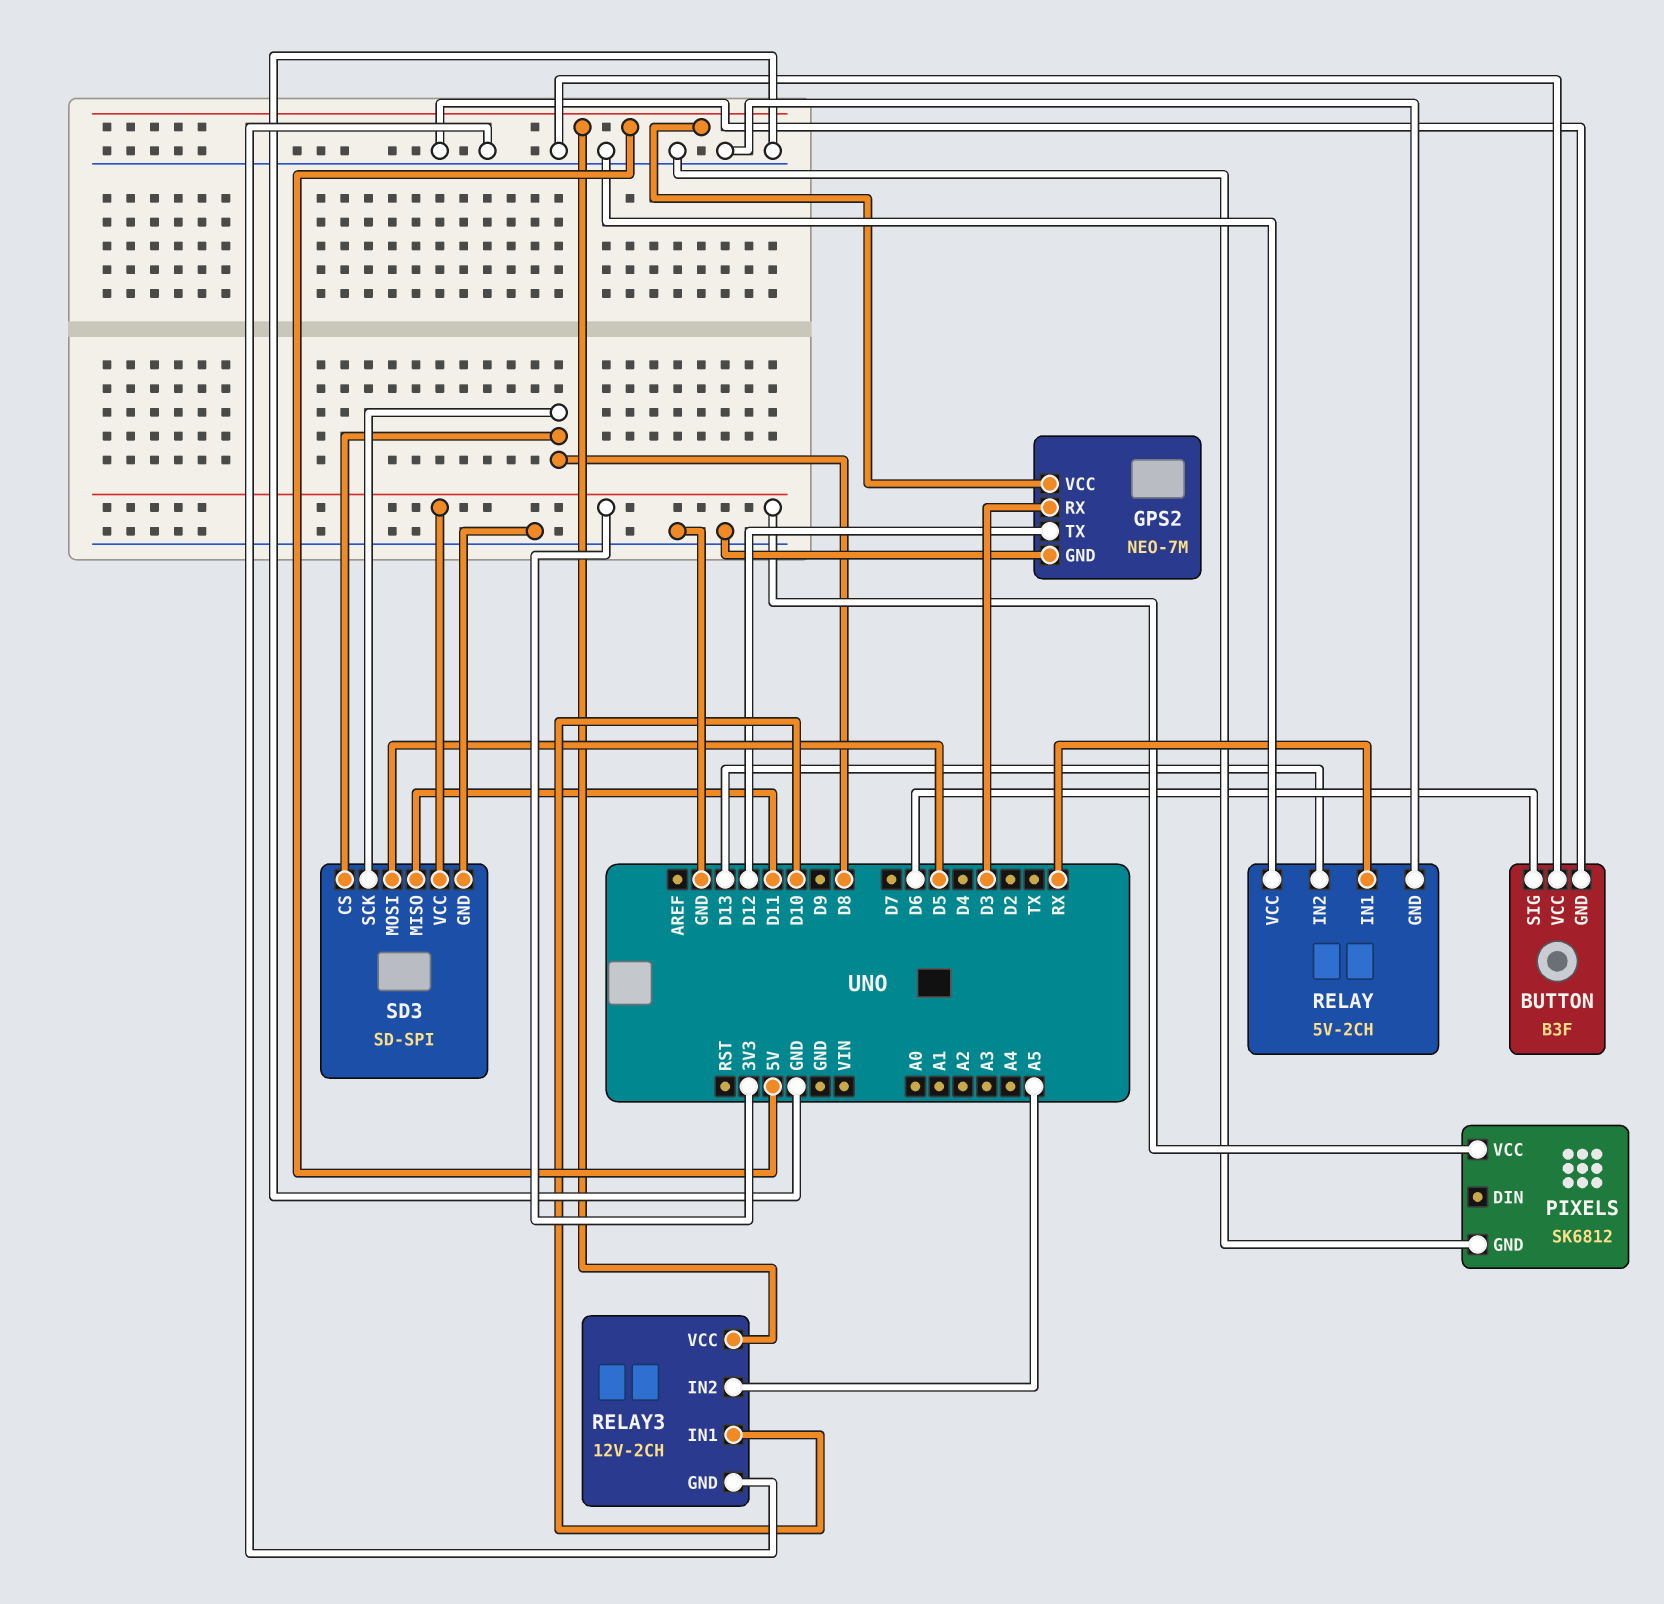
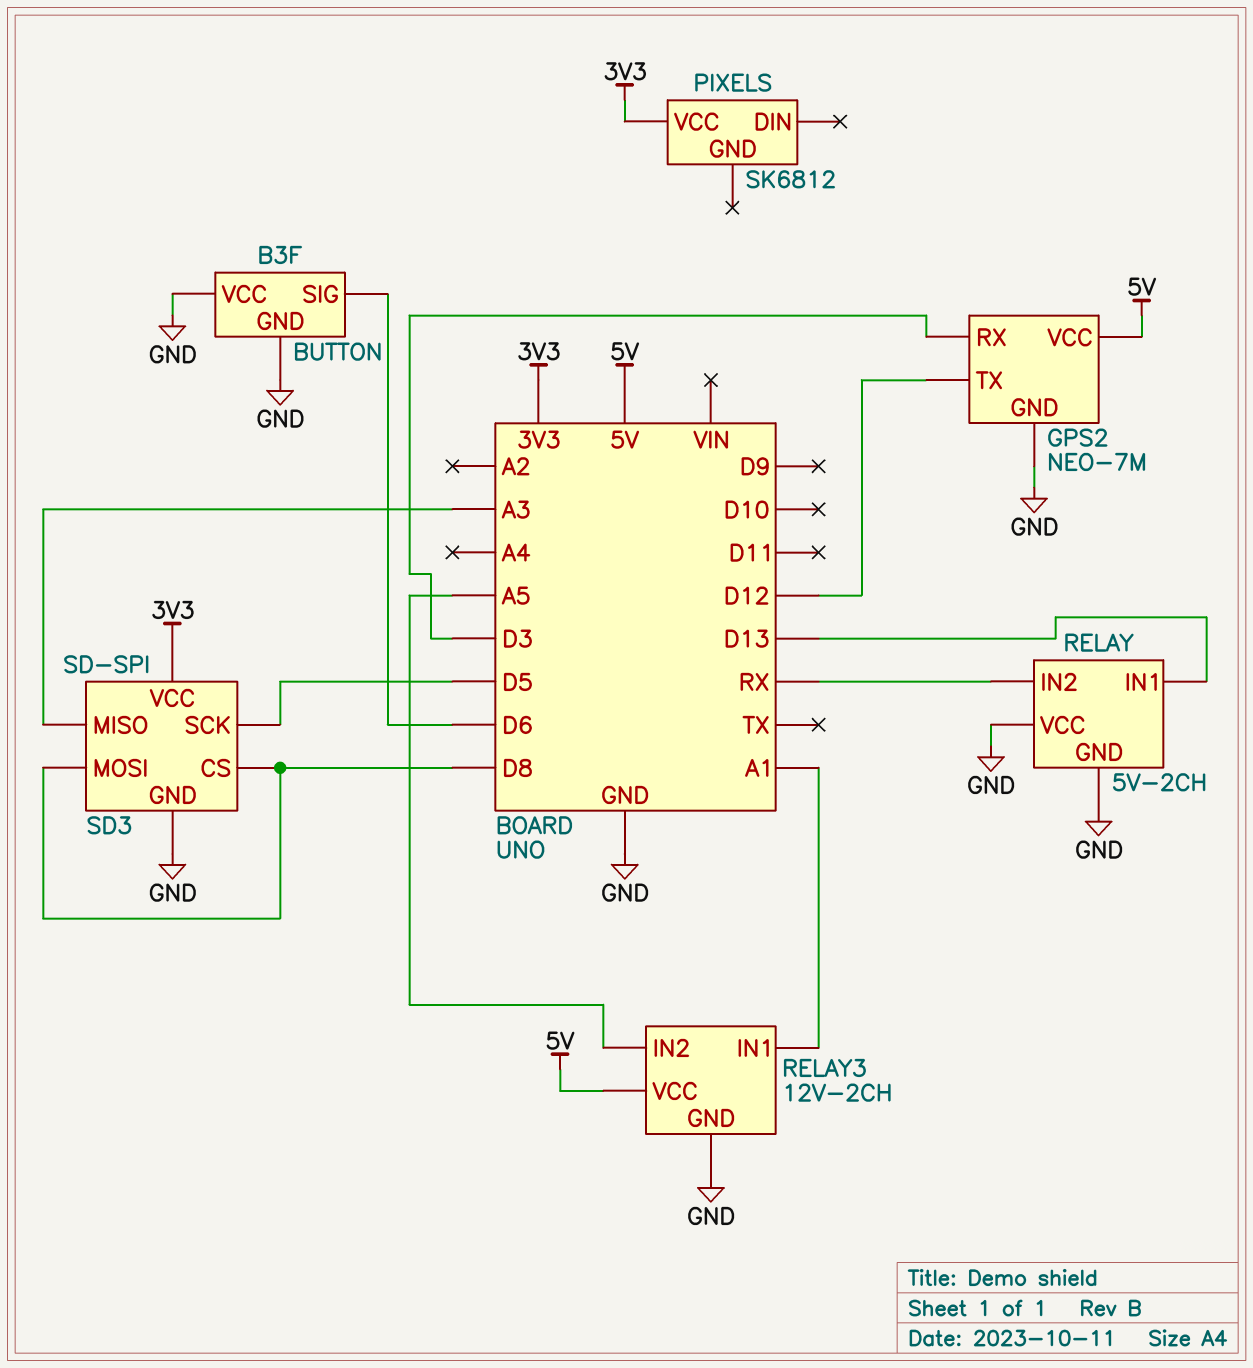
PIXELS pin GND: GND -> none
RELAY pin IN1: RX -> D13
RELAY pin IN2: D13 -> RX
RELAY3 pin IN1: D10 -> A1
SD3 pin MISO: D11 -> A3
SD3 pin MOSI: D5 -> D8
SD3 pin SCK: D8 -> D5

